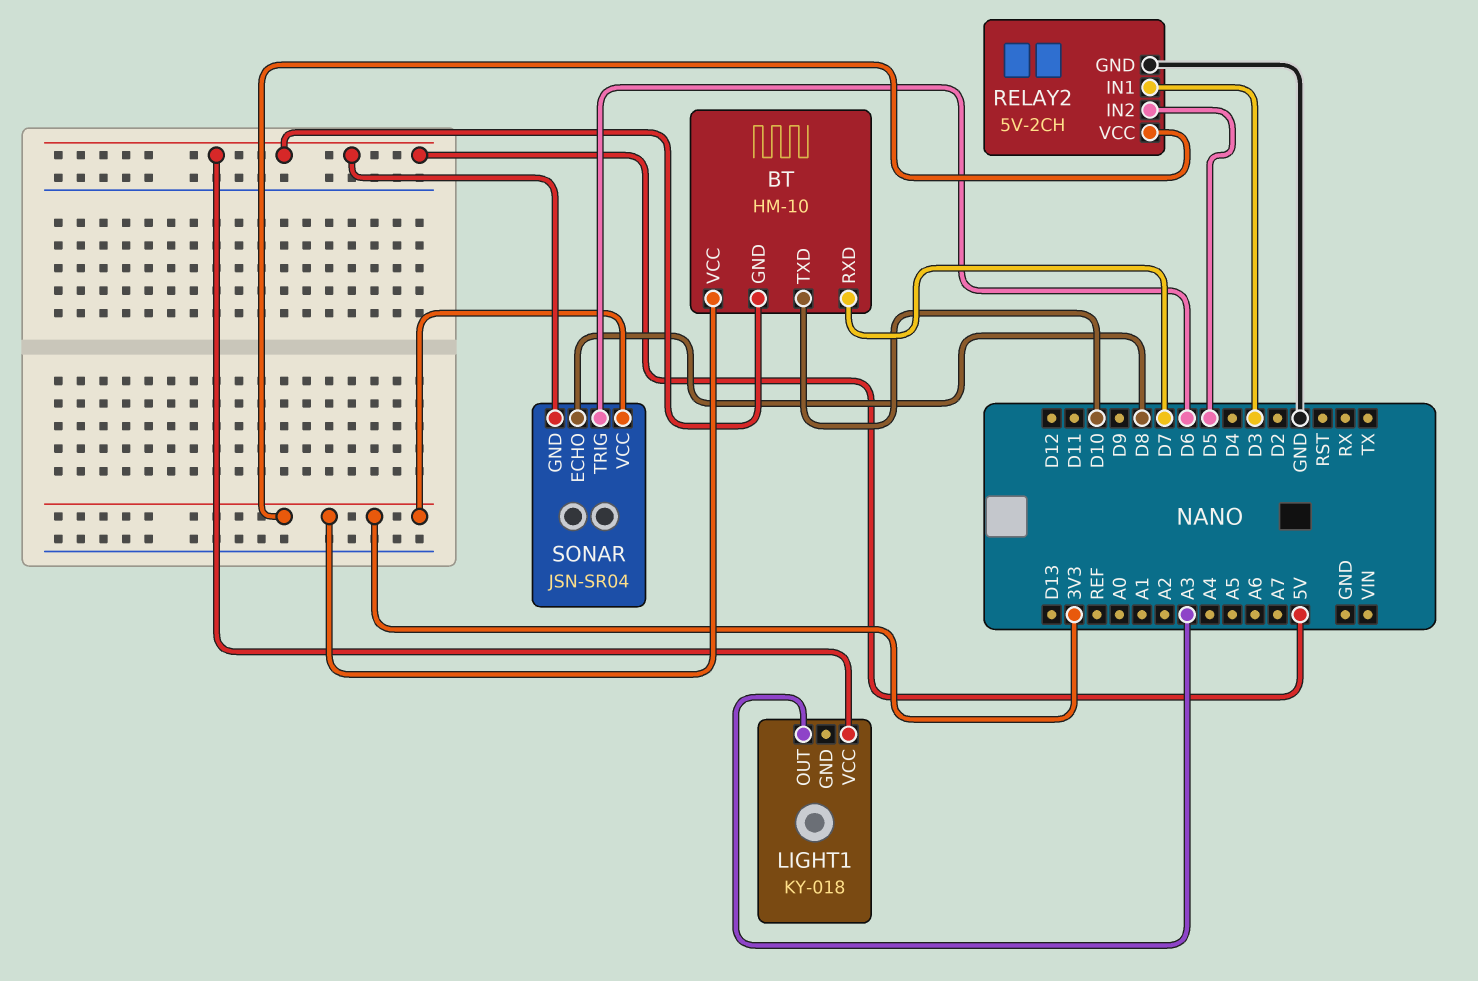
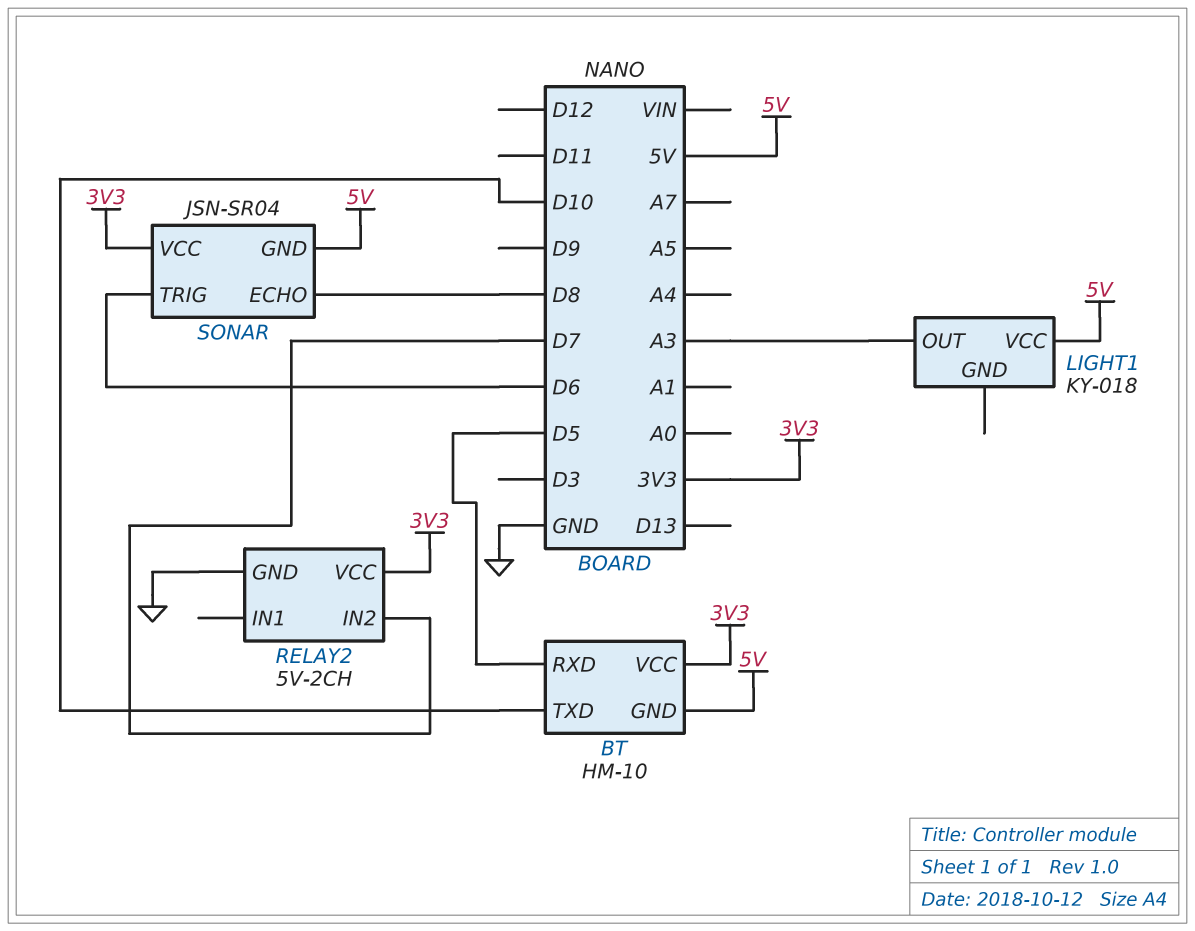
BT pin RXD: D7 -> D5
RELAY2 pin IN1: D3 -> none
RELAY2 pin IN2: D5 -> D7

